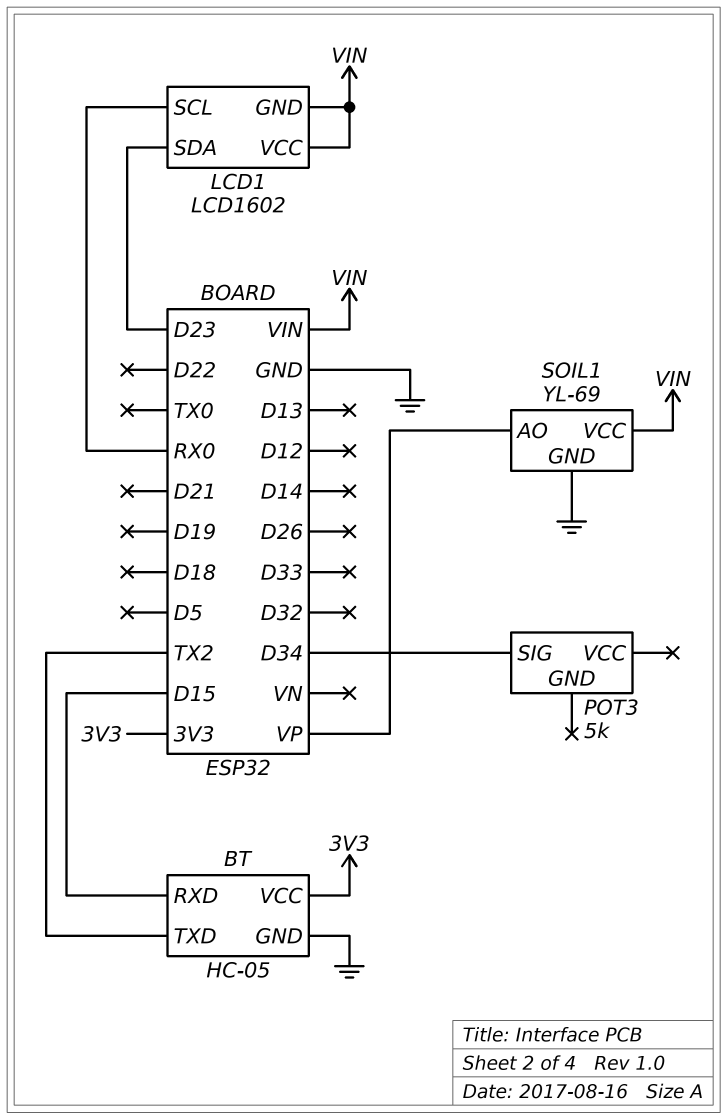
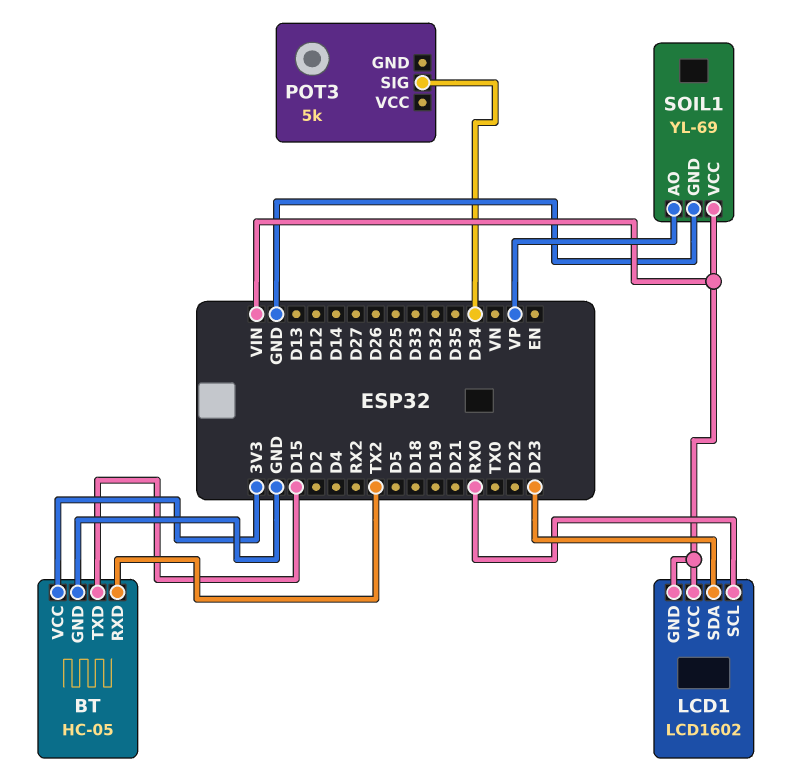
BT pin RXD: D15 -> TX2
BT pin TXD: TX2 -> D15

